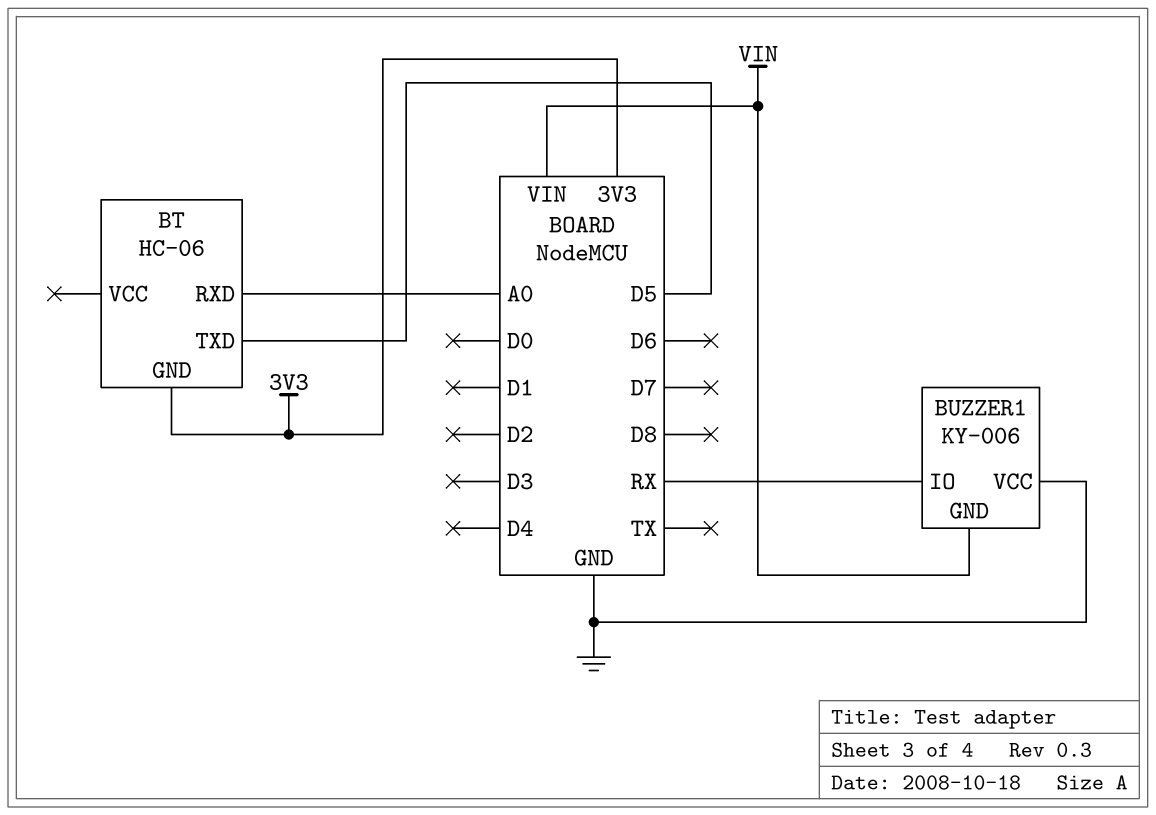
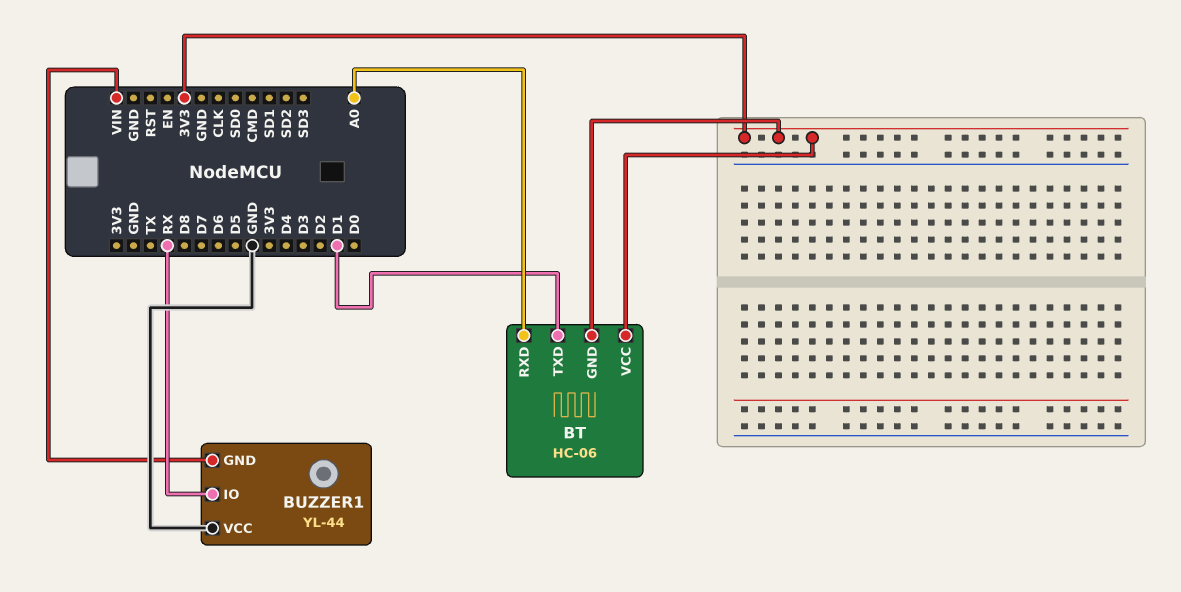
BT pin TXD: D5 -> D1
BT pin VCC: none -> 3V3
BUZZER1: KY-006 -> YL-44

